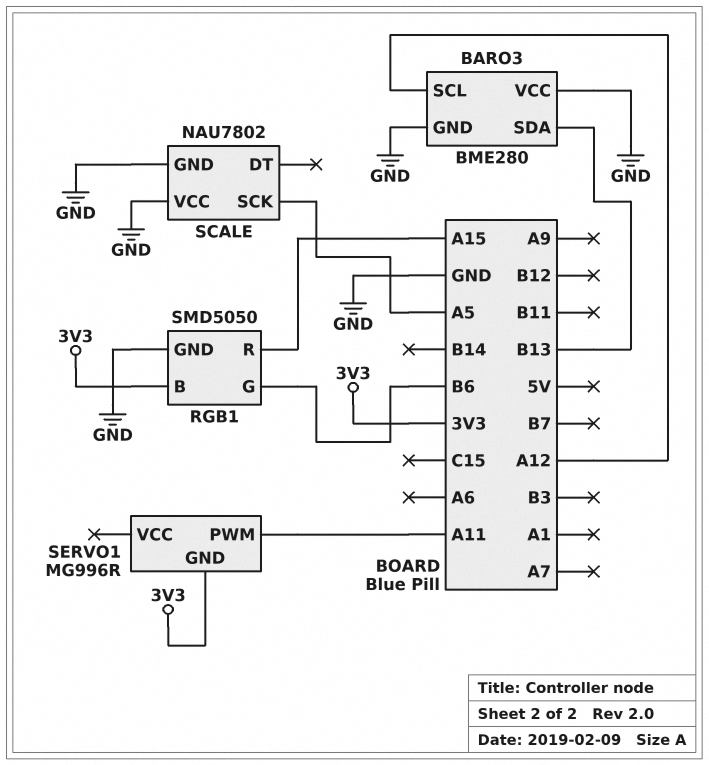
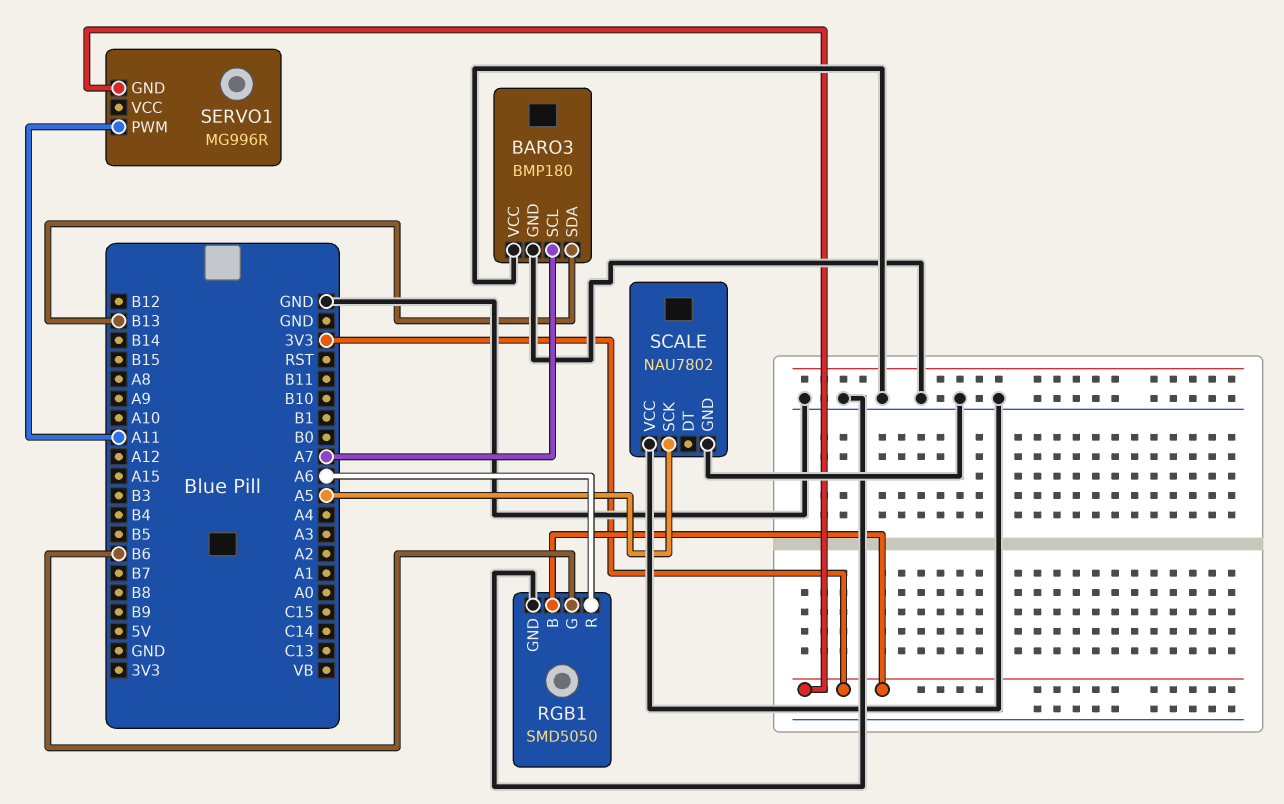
BARO3: BME280 -> BMP180
BARO3 pin SCL: A12 -> A7
RGB1 pin R: A15 -> A6

